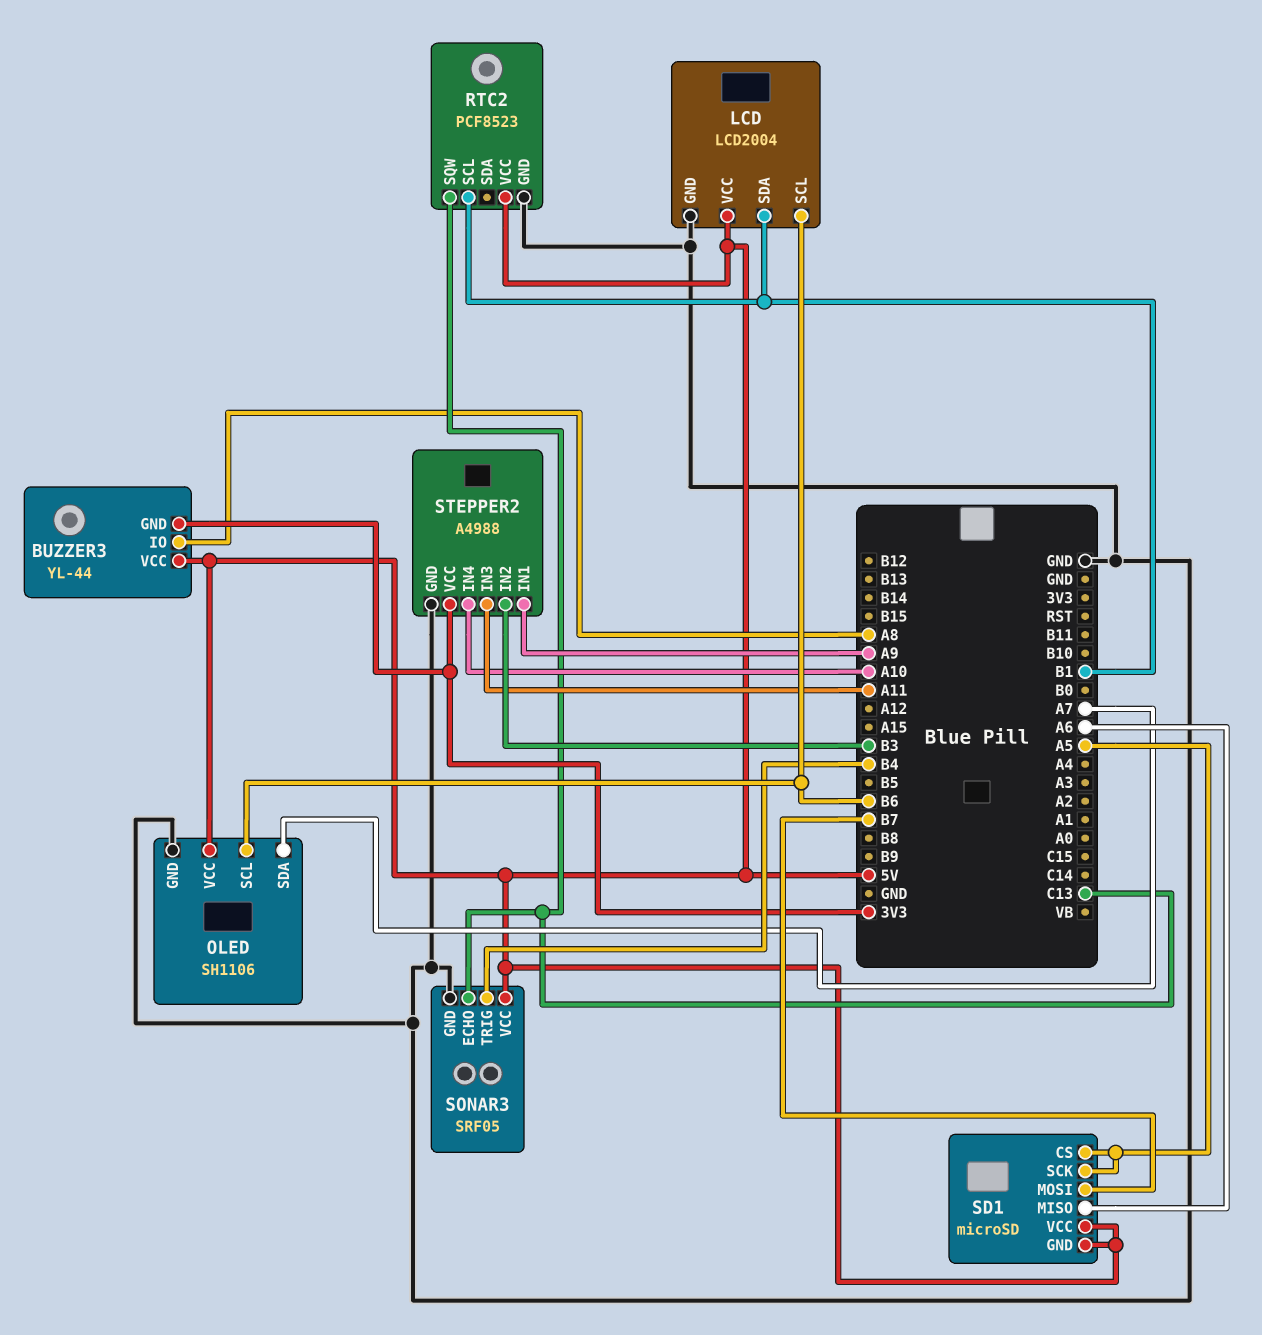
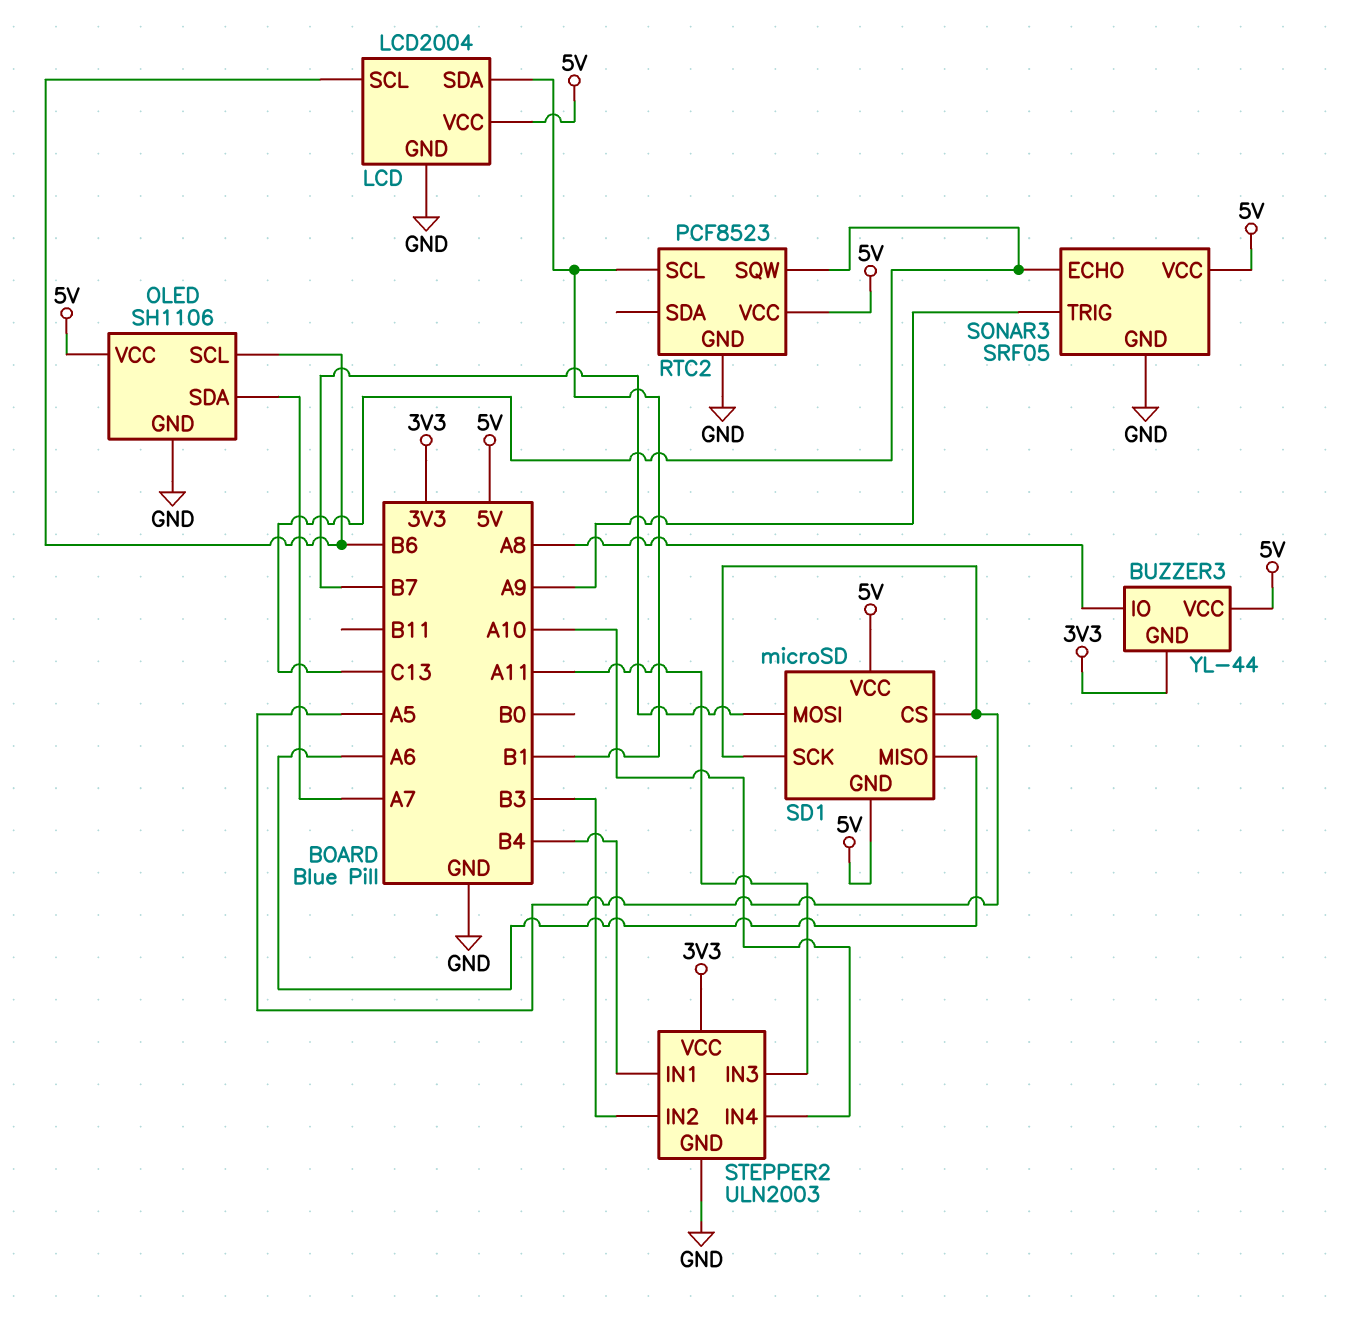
SONAR3 pin TRIG: B4 -> A9
STEPPER2: A4988 -> ULN2003
STEPPER2 pin IN1: A9 -> B4

